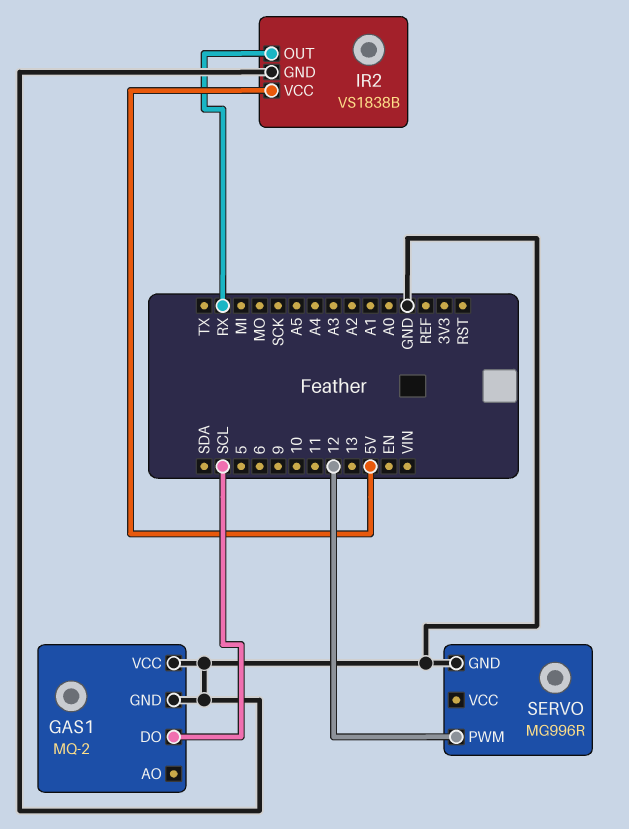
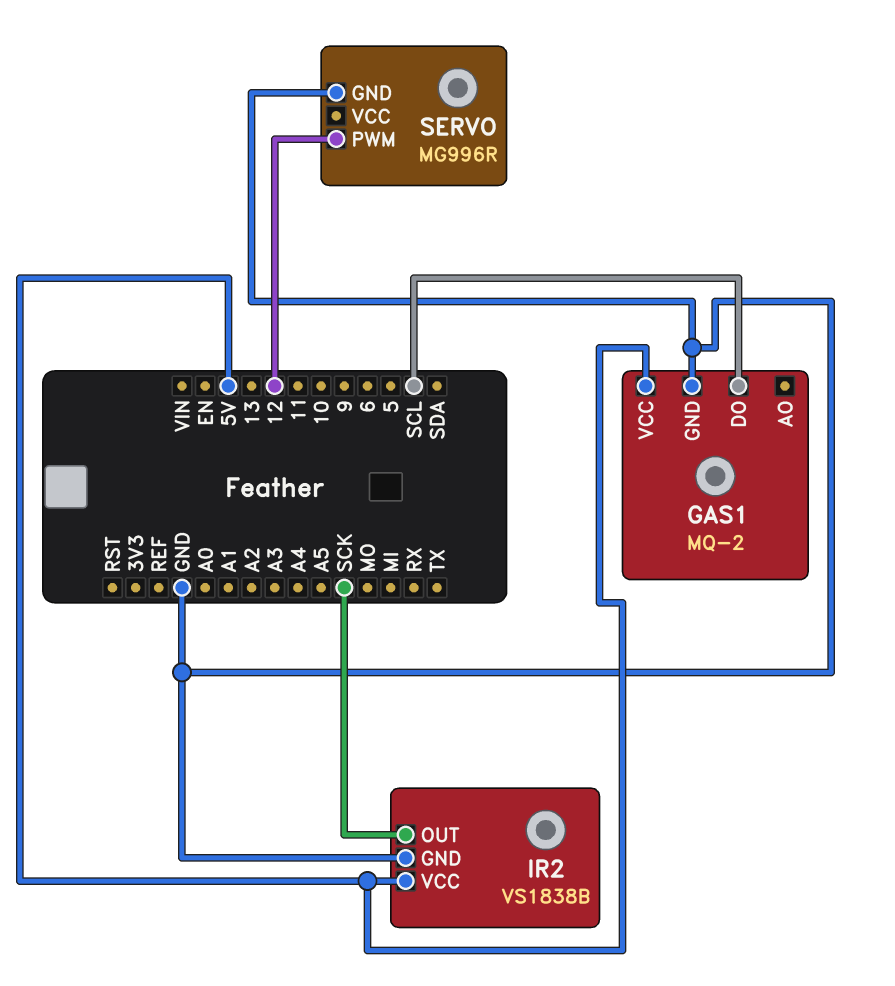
GAS1 pin VCC: GND -> 5V
IR2 pin OUT: RX -> SCK

